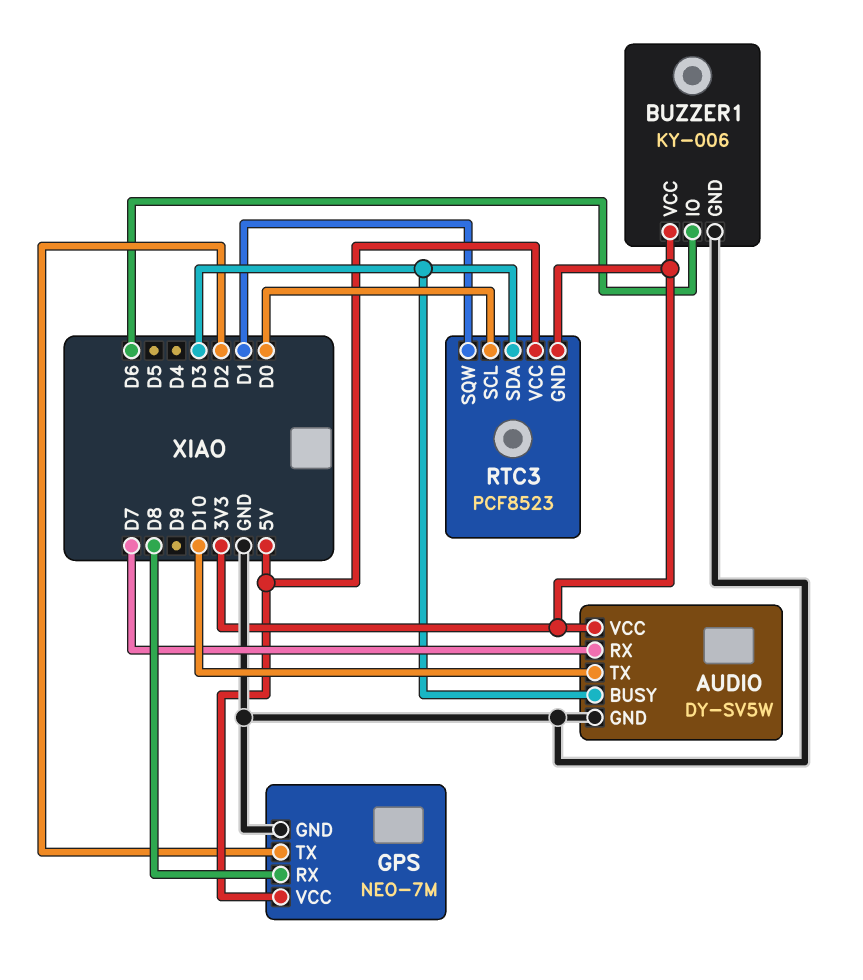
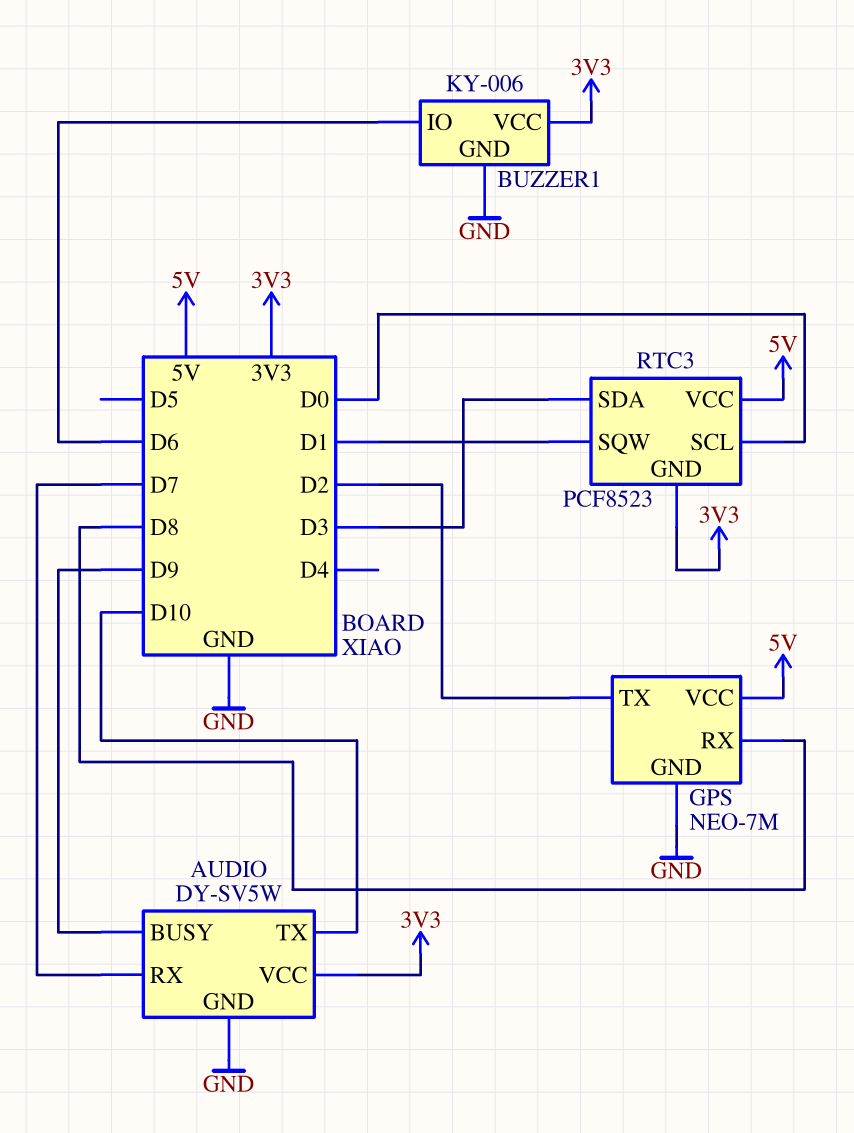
AUDIO pin BUSY: D3 -> D9

